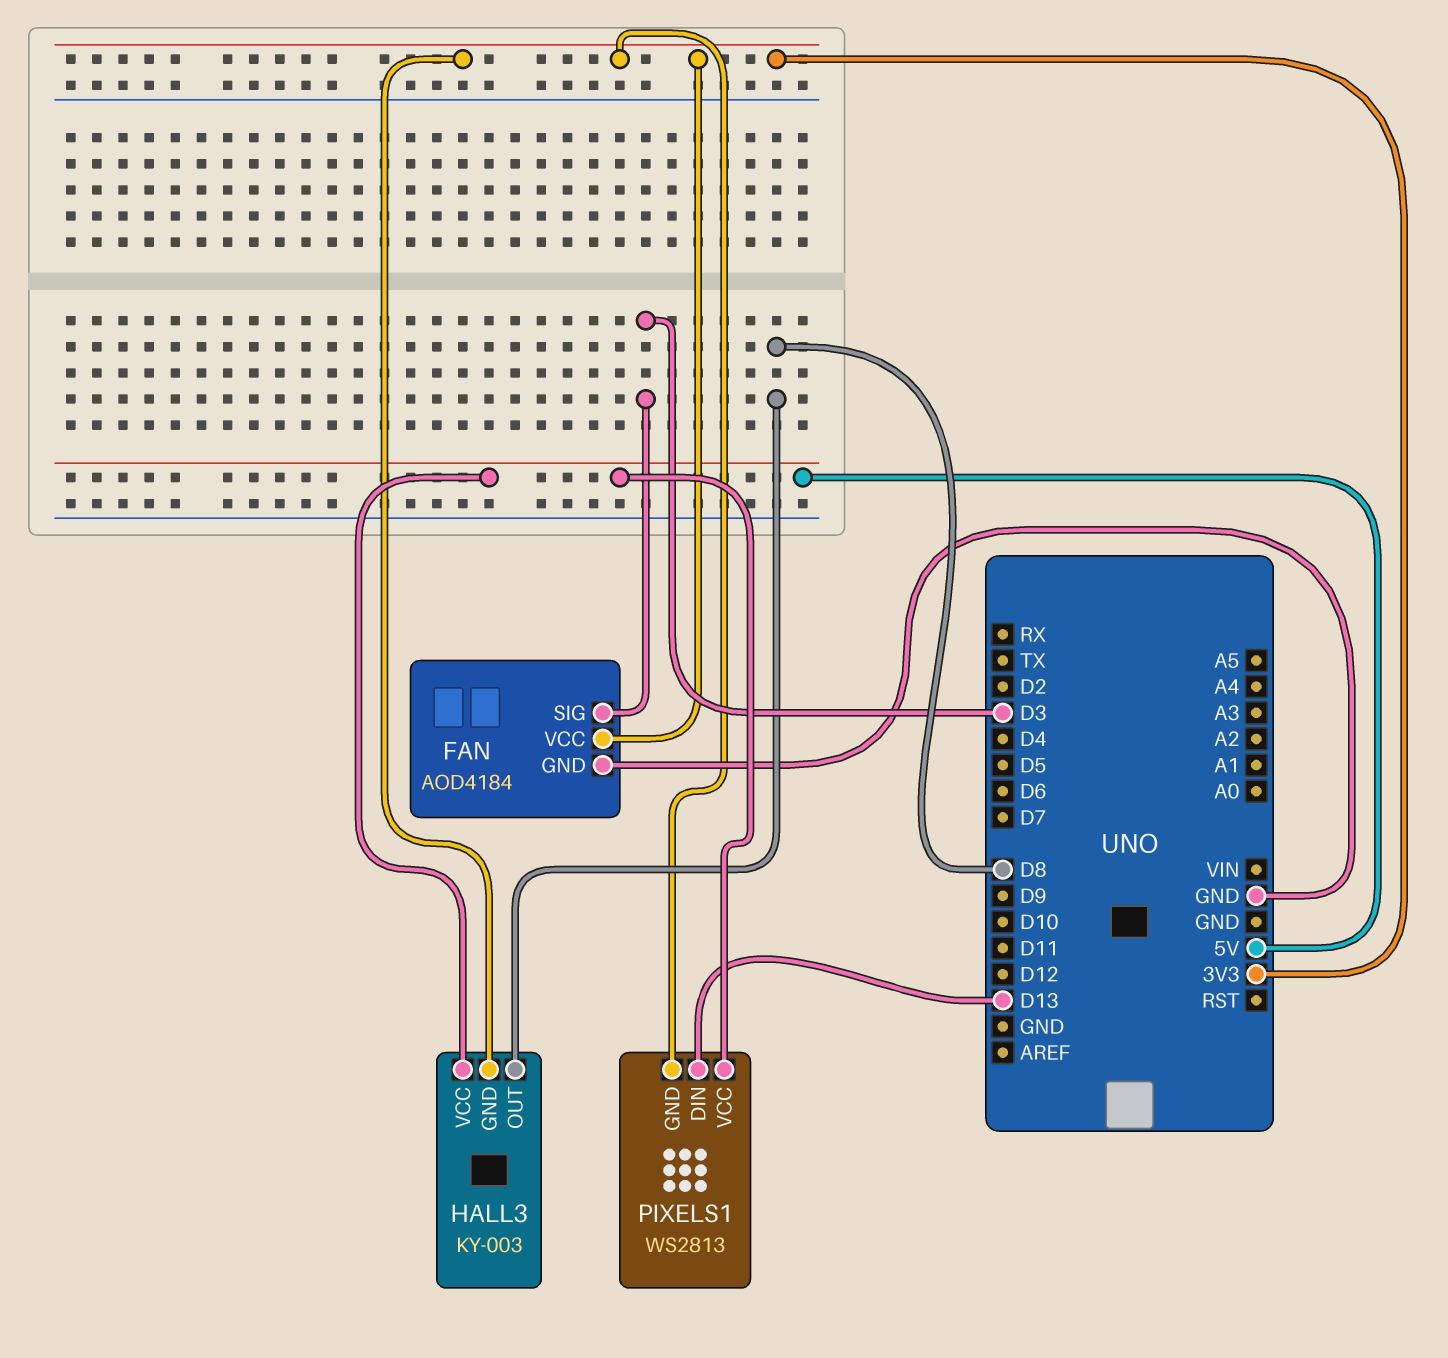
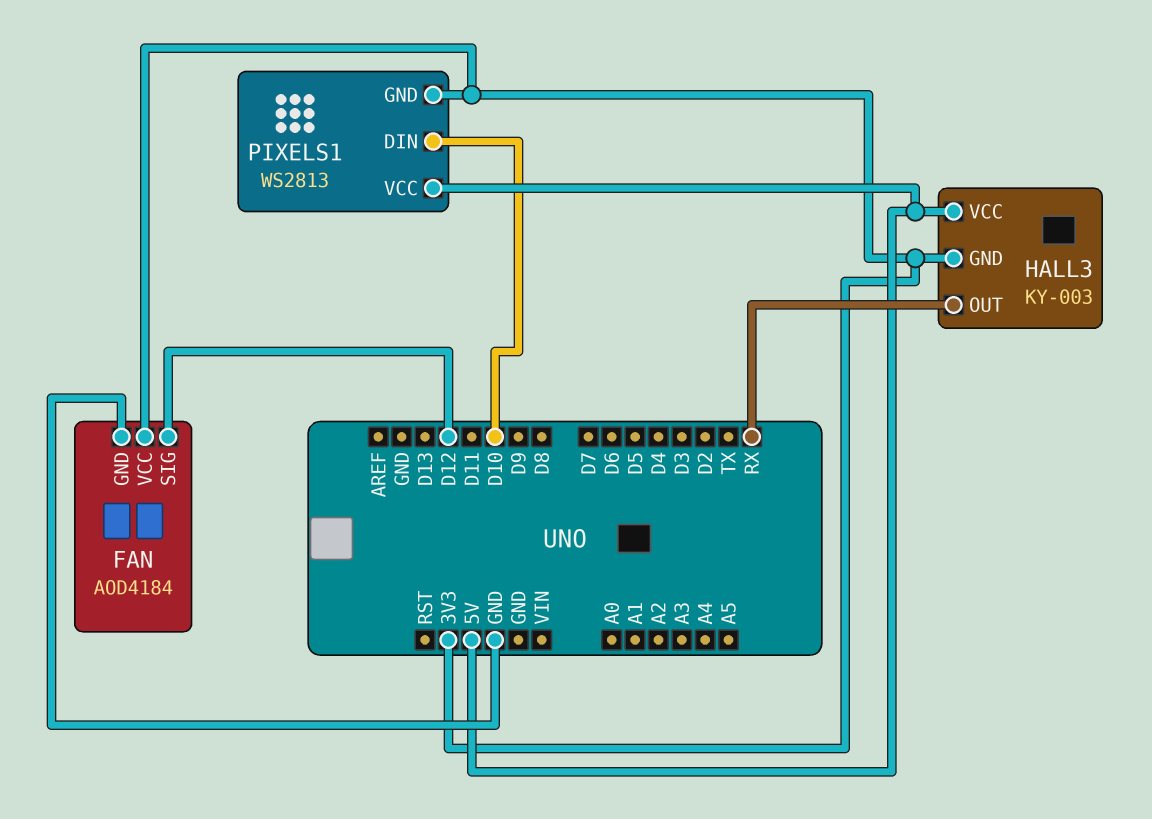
FAN pin SIG: D3 -> D12
HALL3 pin OUT: D8 -> RX
PIXELS1 pin DIN: D13 -> D10

